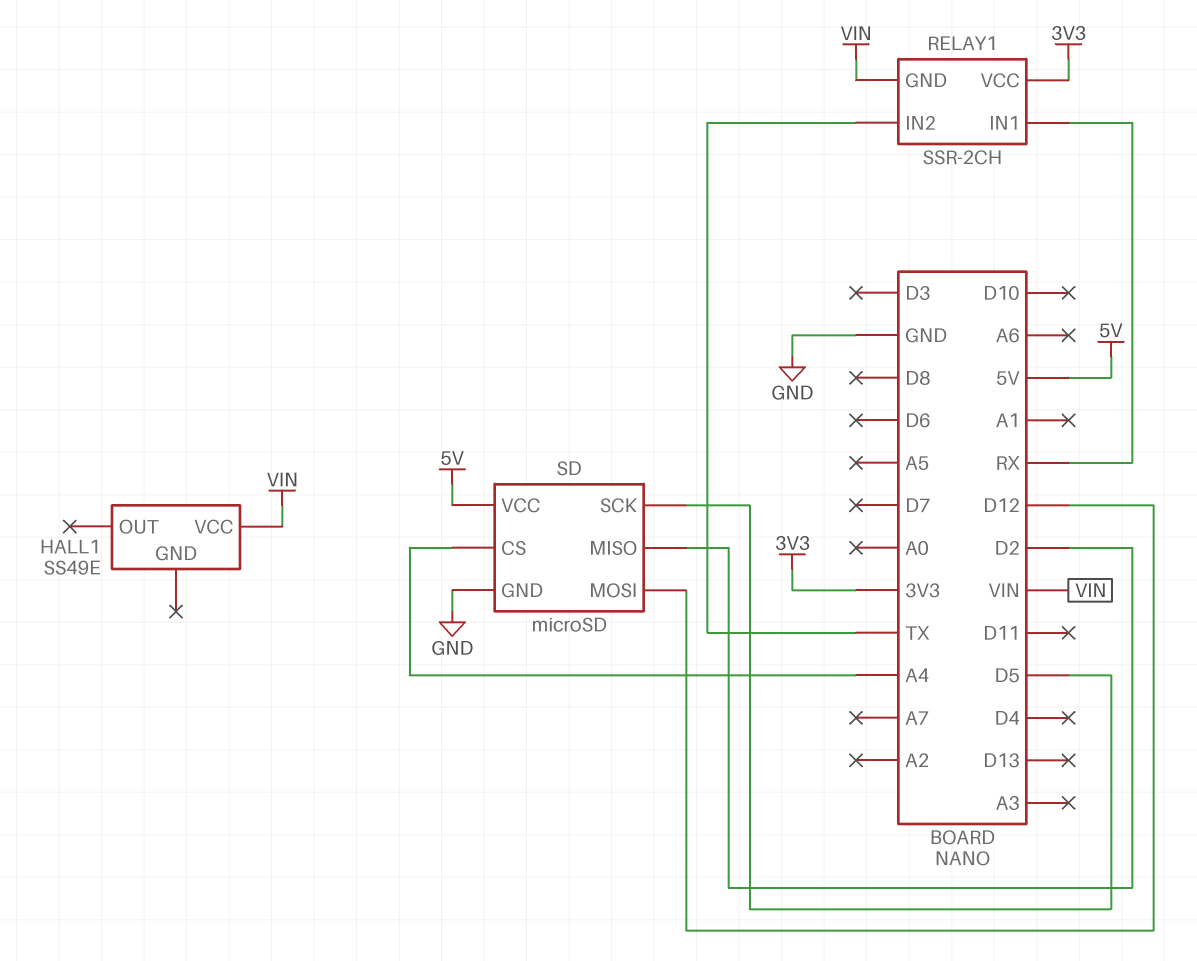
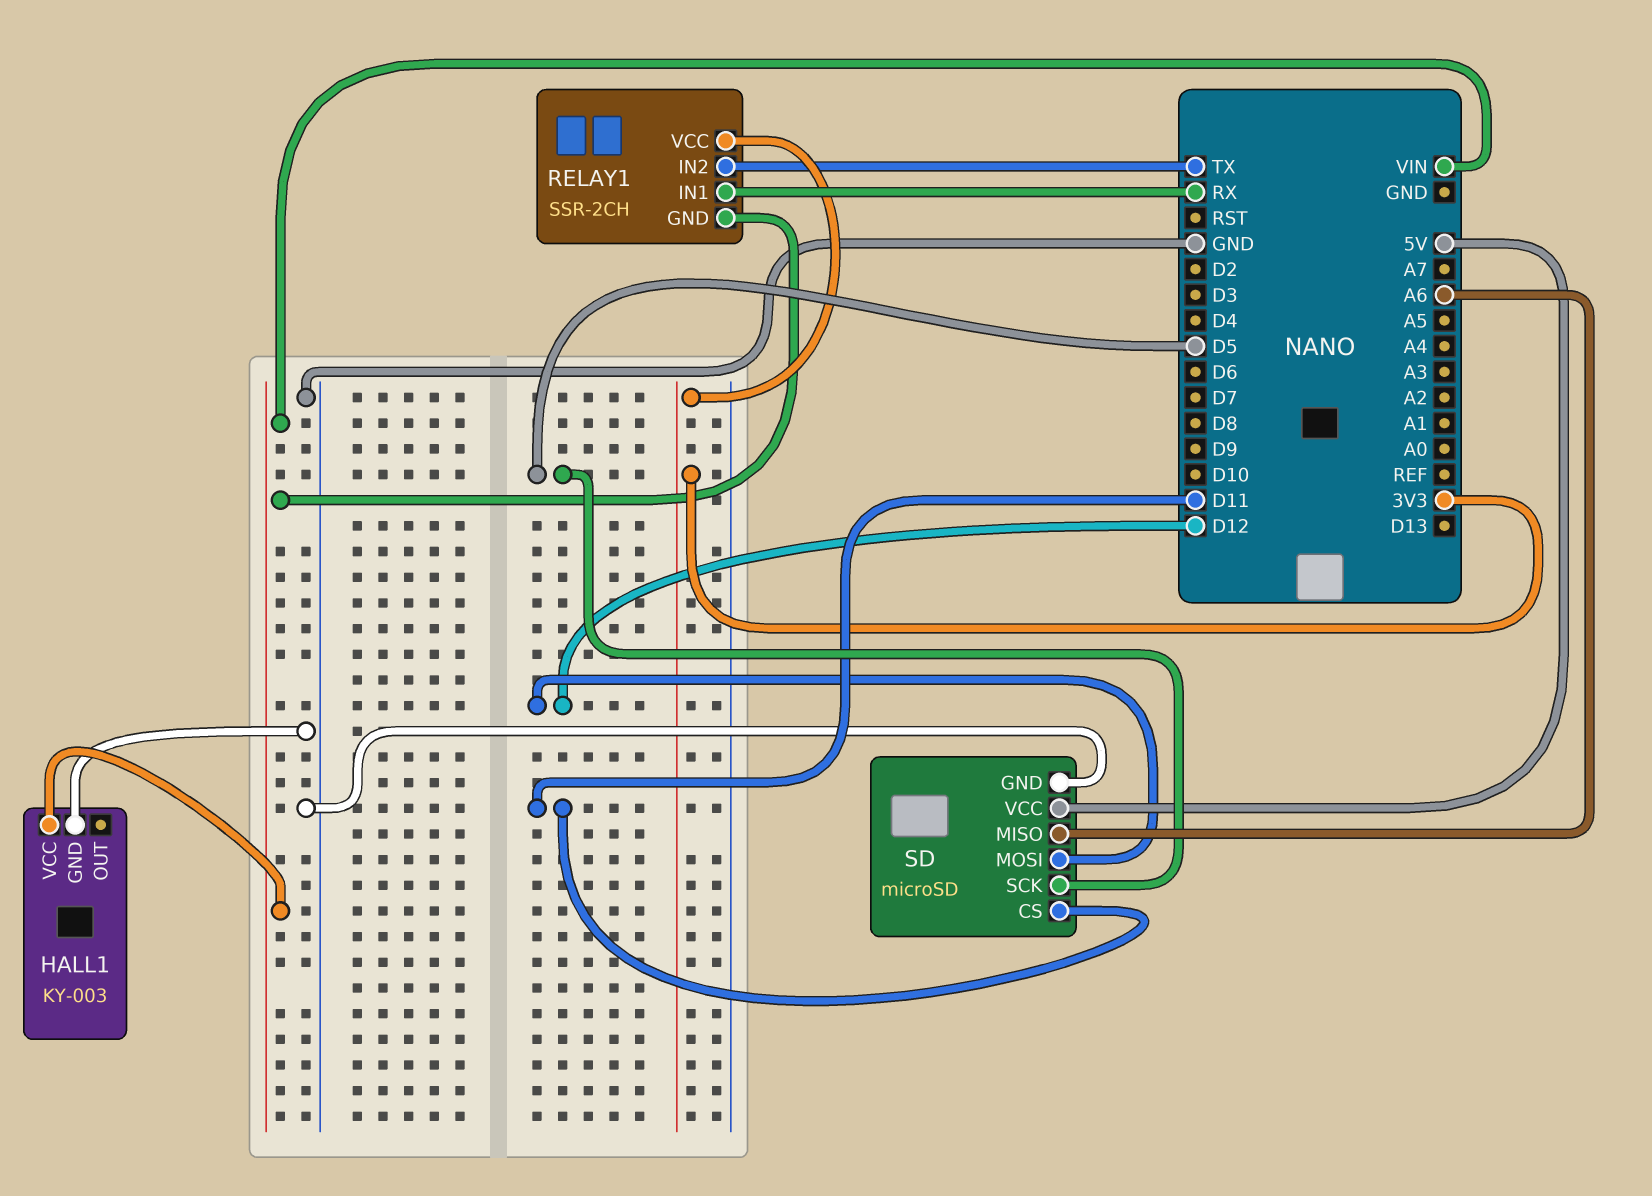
HALL1: SS49E -> KY-003
HALL1 pin GND: none -> GND
SD pin CS: A4 -> D11
SD pin MISO: D2 -> A6

